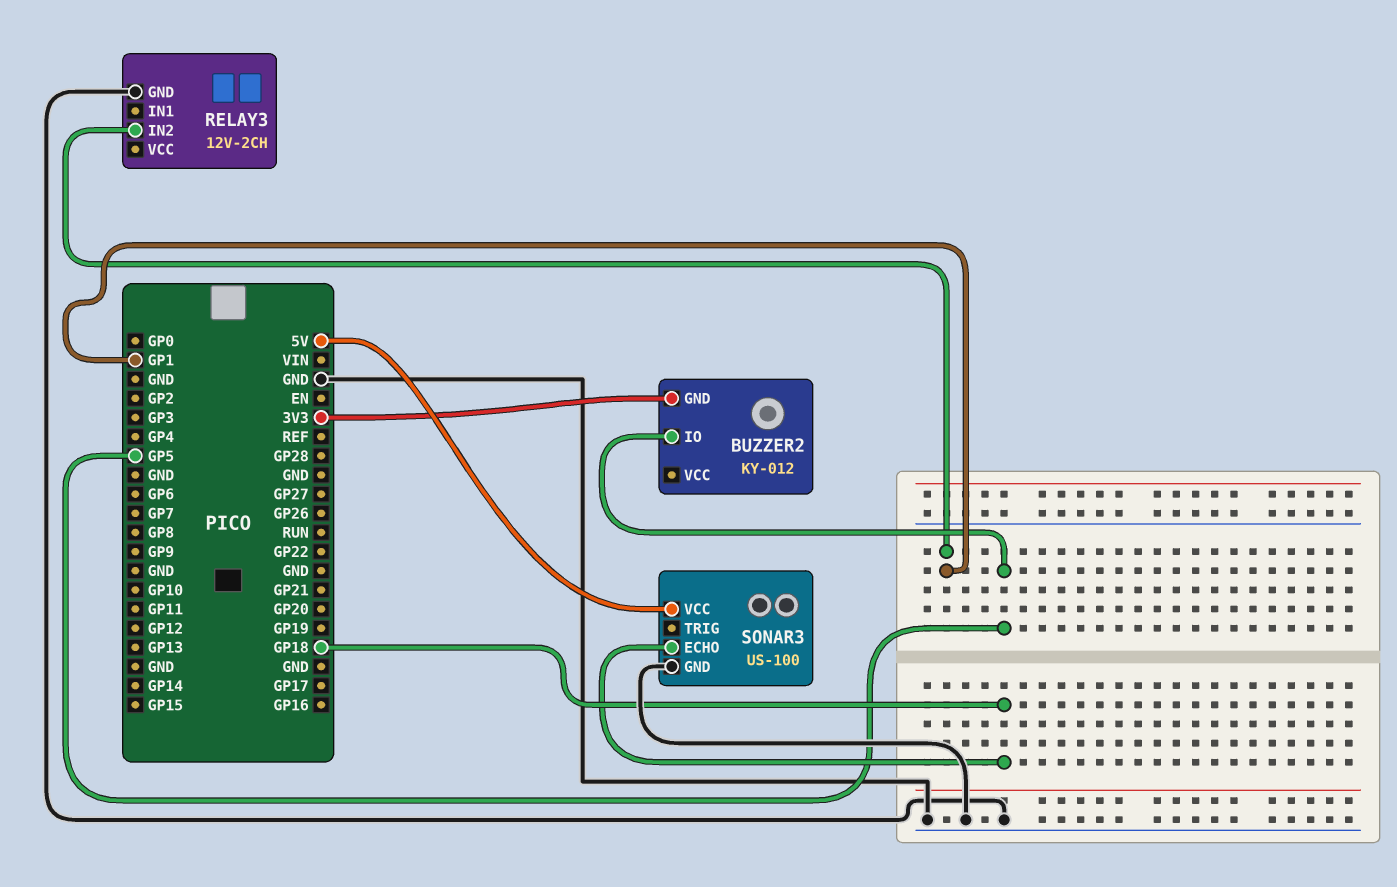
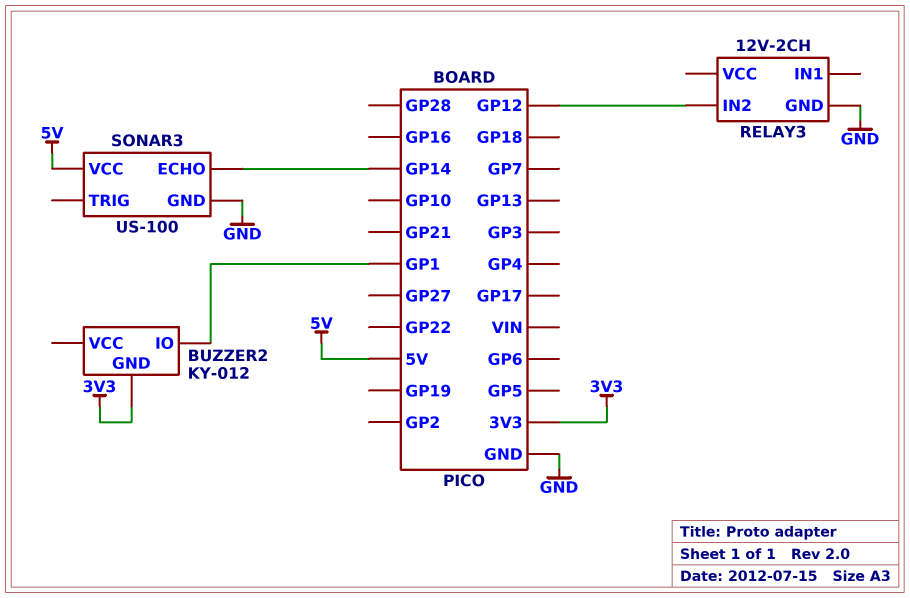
BUZZER2 pin IO: GP5 -> GP1
RELAY3 pin IN2: GP1 -> GP12
SONAR3 pin ECHO: GP18 -> GP14

